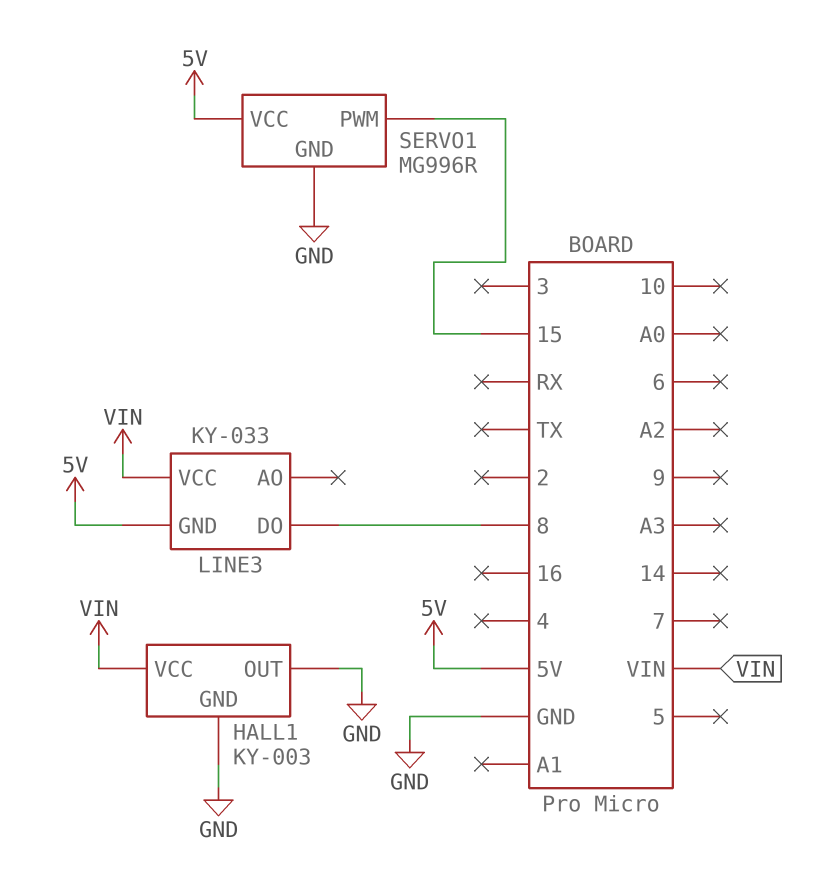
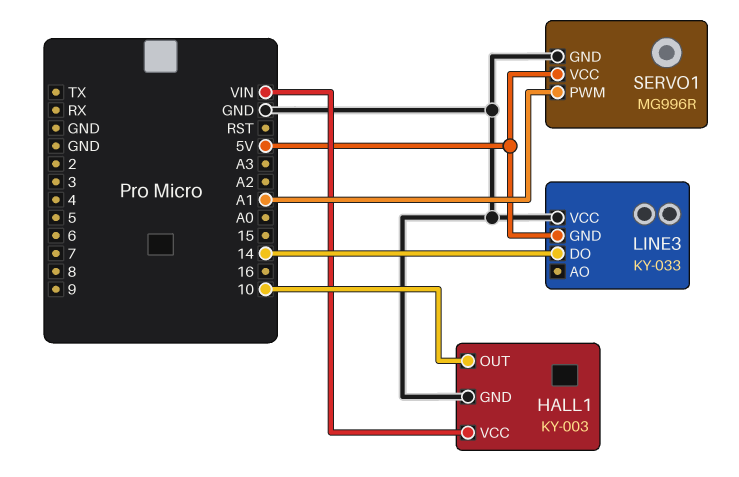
HALL1 pin OUT: GND -> 10
LINE3 pin DO: 8 -> 14
LINE3 pin VCC: VIN -> GND
SERVO1 pin PWM: 15 -> A1

